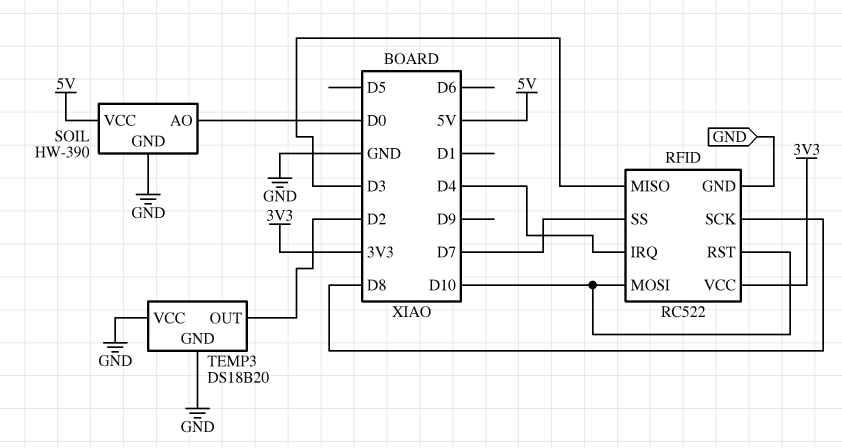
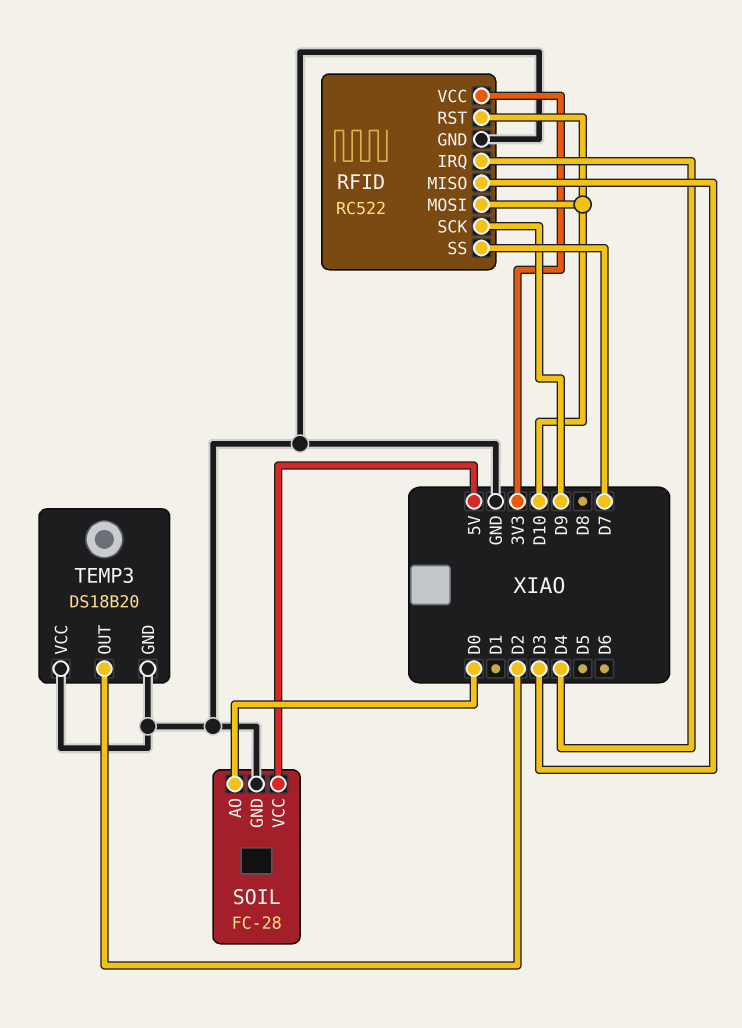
RFID pin SCK: D8 -> D9
SOIL: HW-390 -> FC-28

